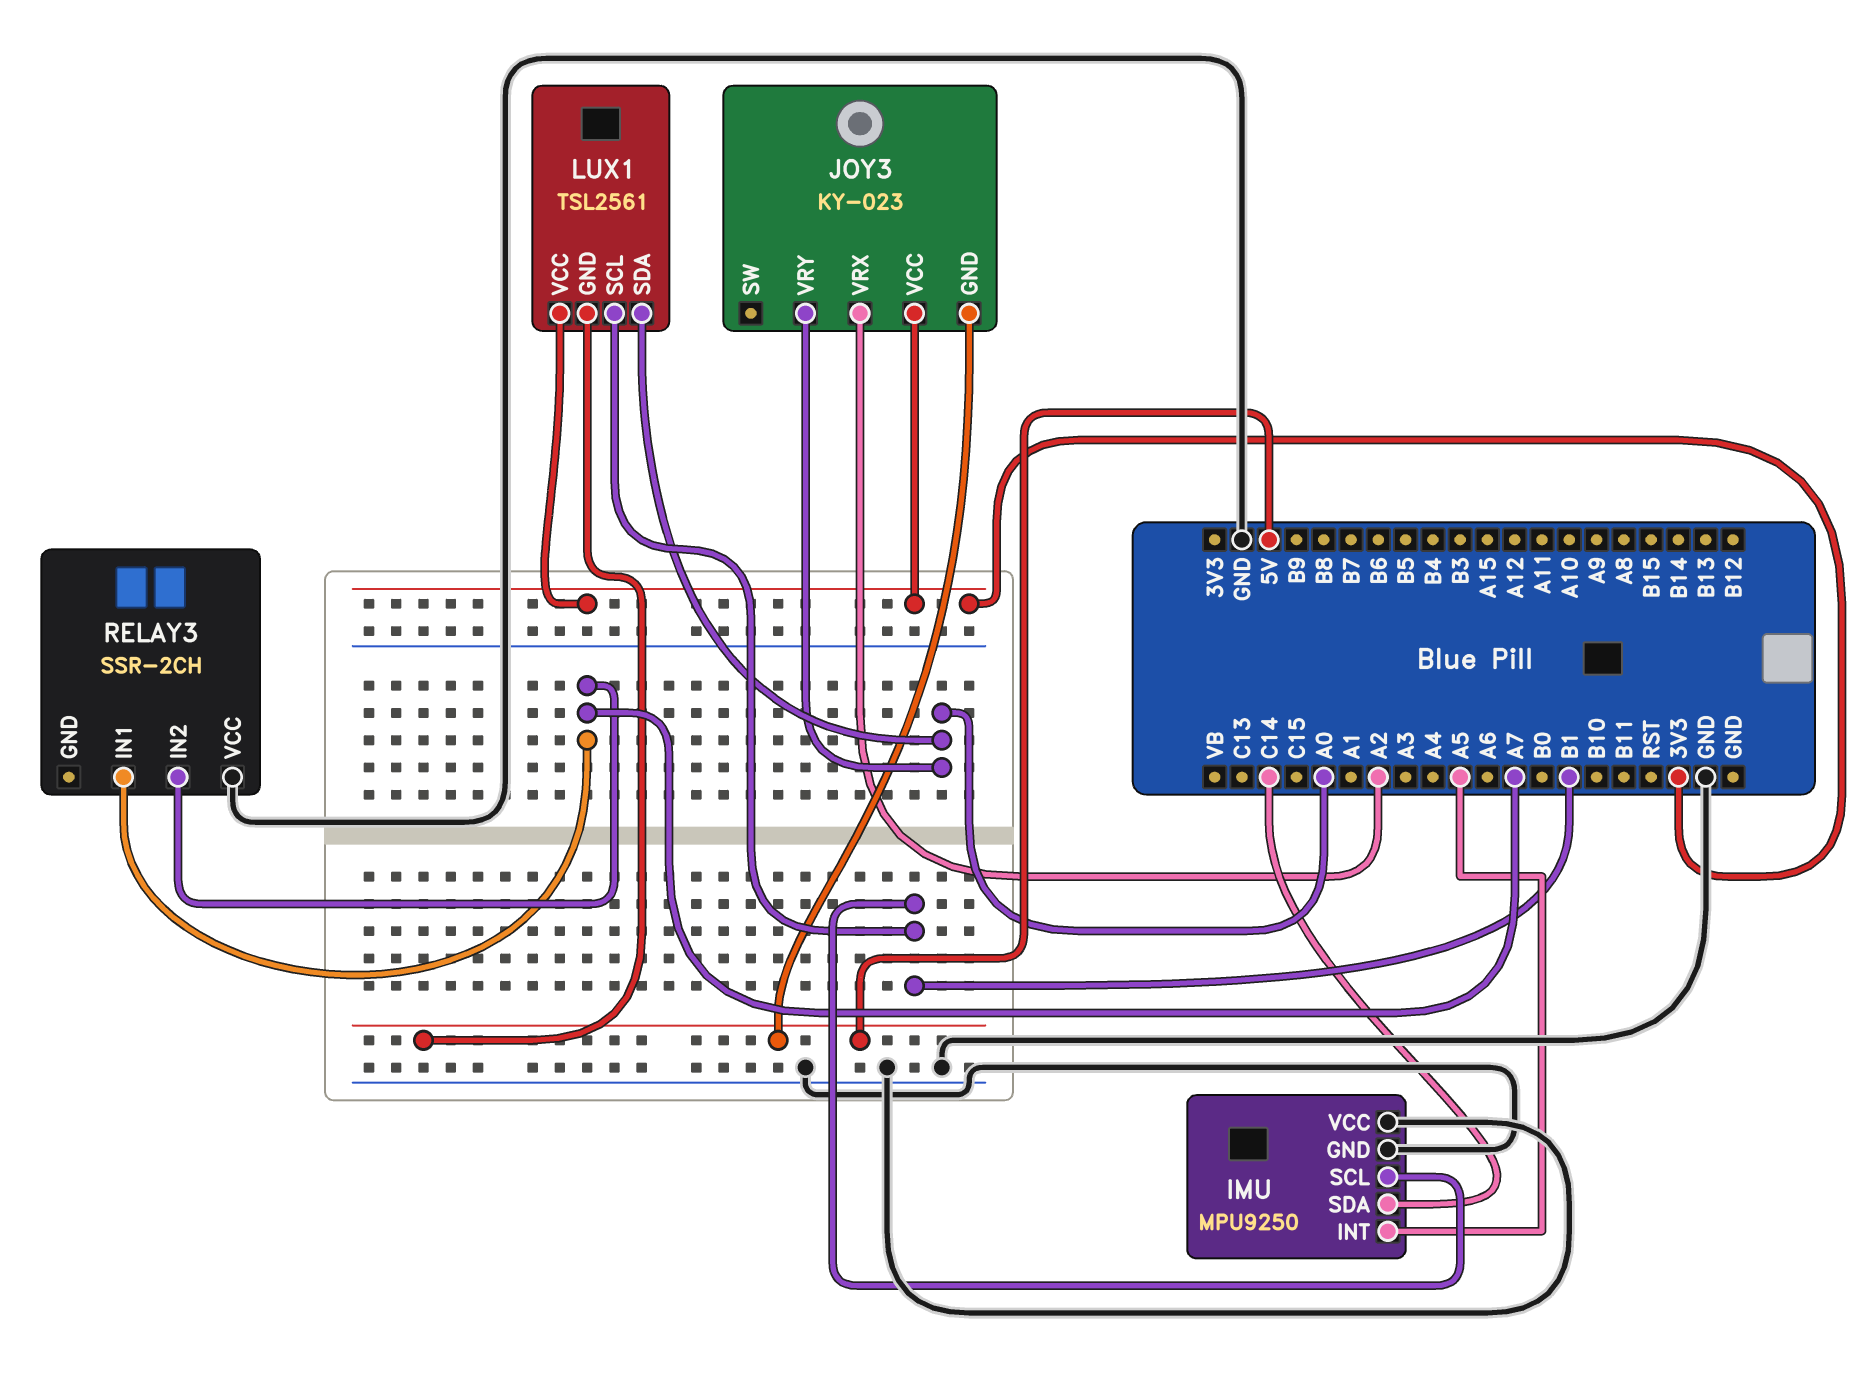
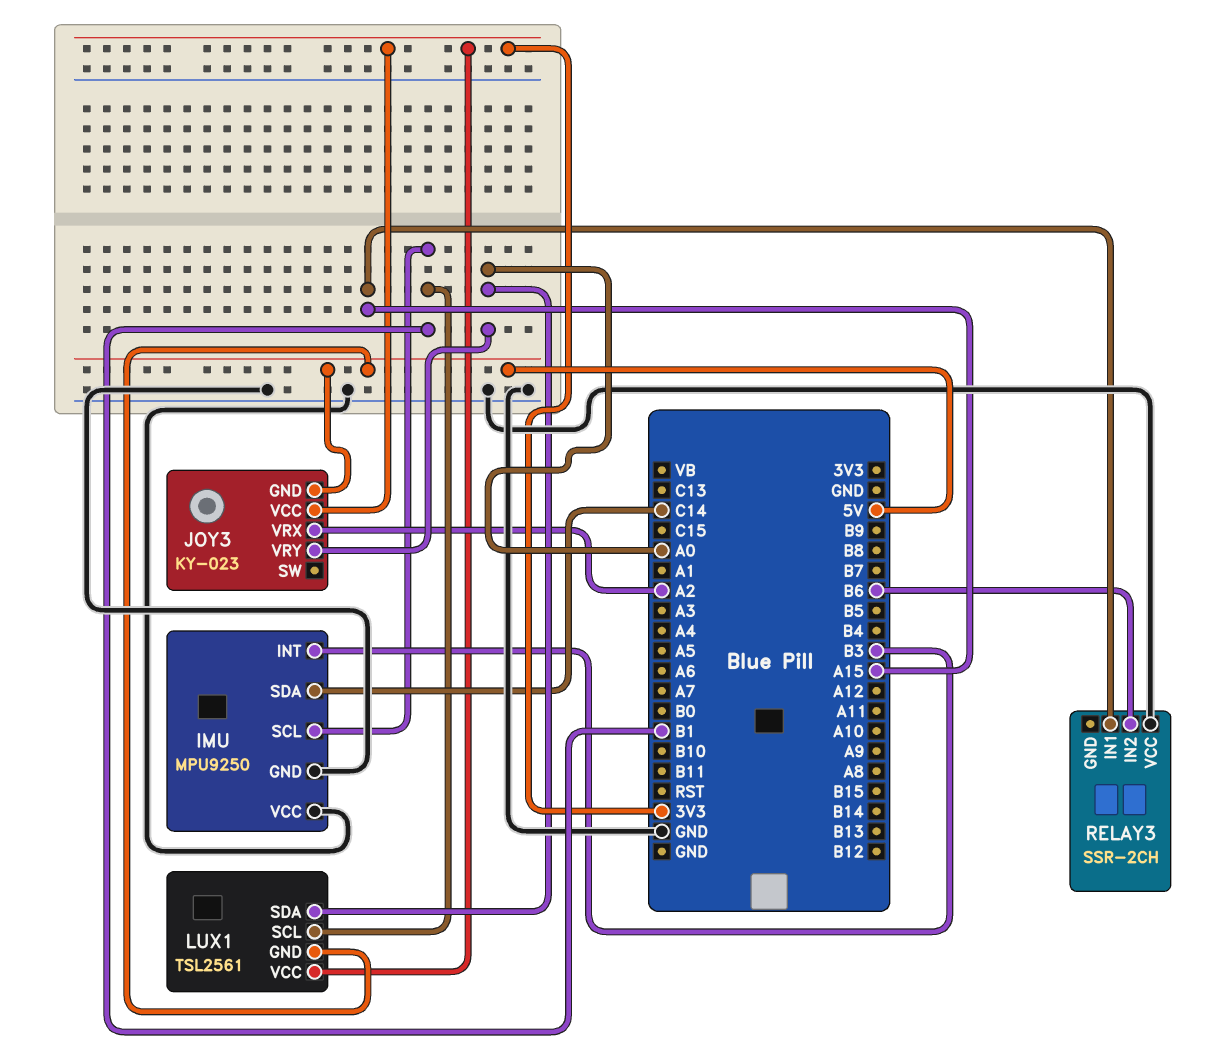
IMU pin INT: A5 -> B3
RELAY3 pin IN1: A7 -> A15
RELAY3 pin IN2: A7 -> B6

